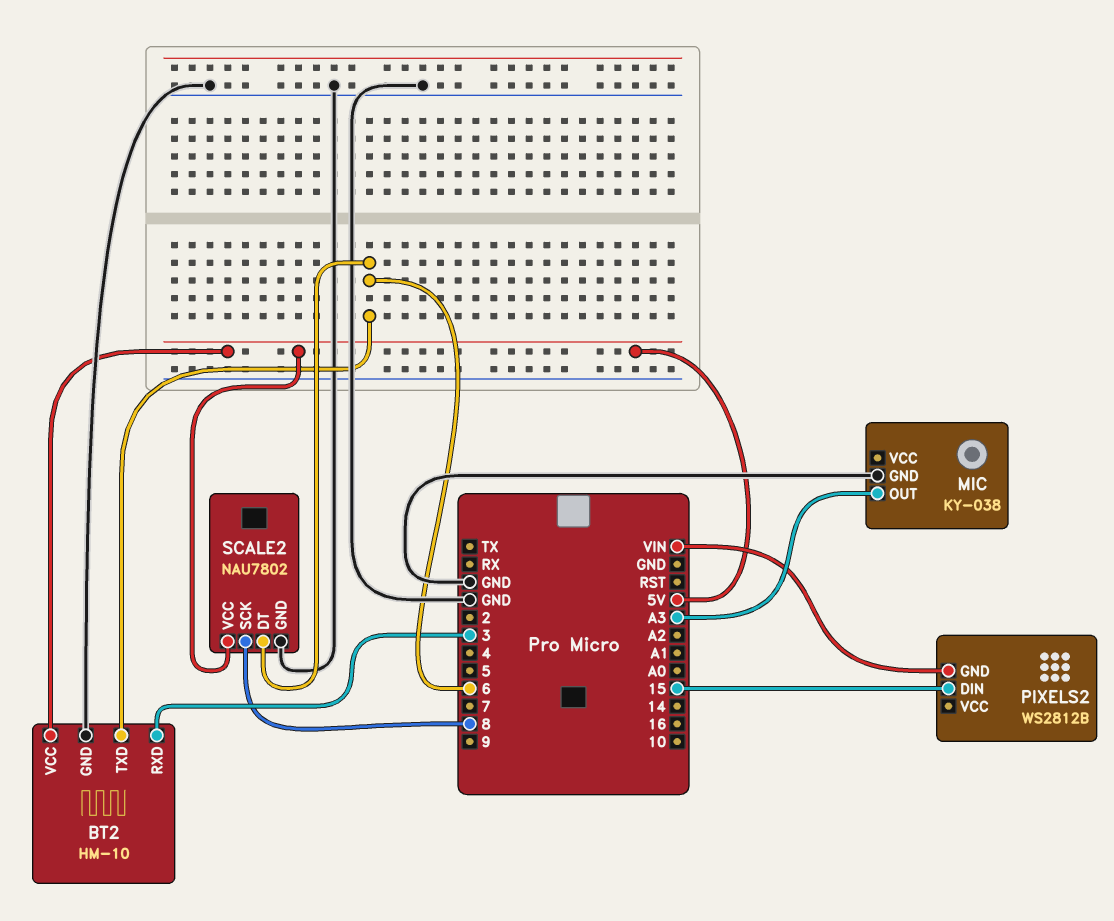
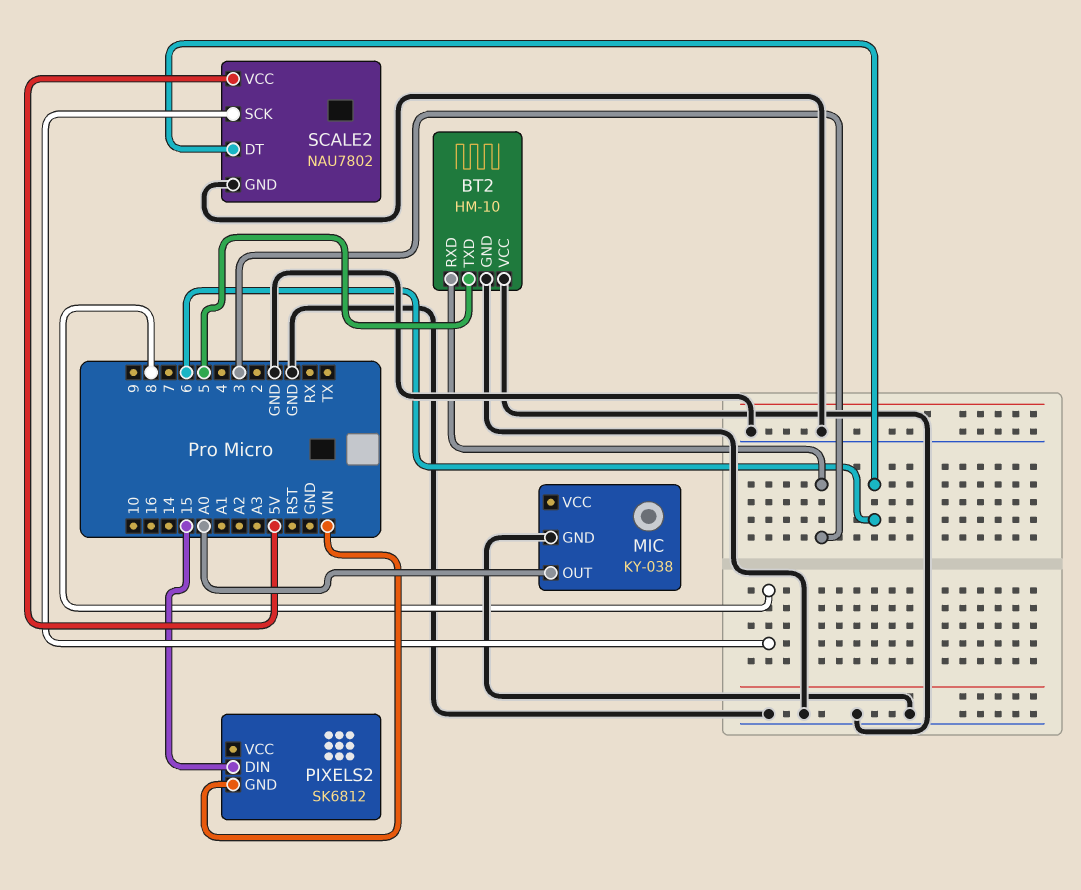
BT2 pin TXD: 6 -> 5
BT2 pin VCC: 5V -> GND
MIC pin OUT: A3 -> A0
PIXELS2: WS2812B -> SK6812

